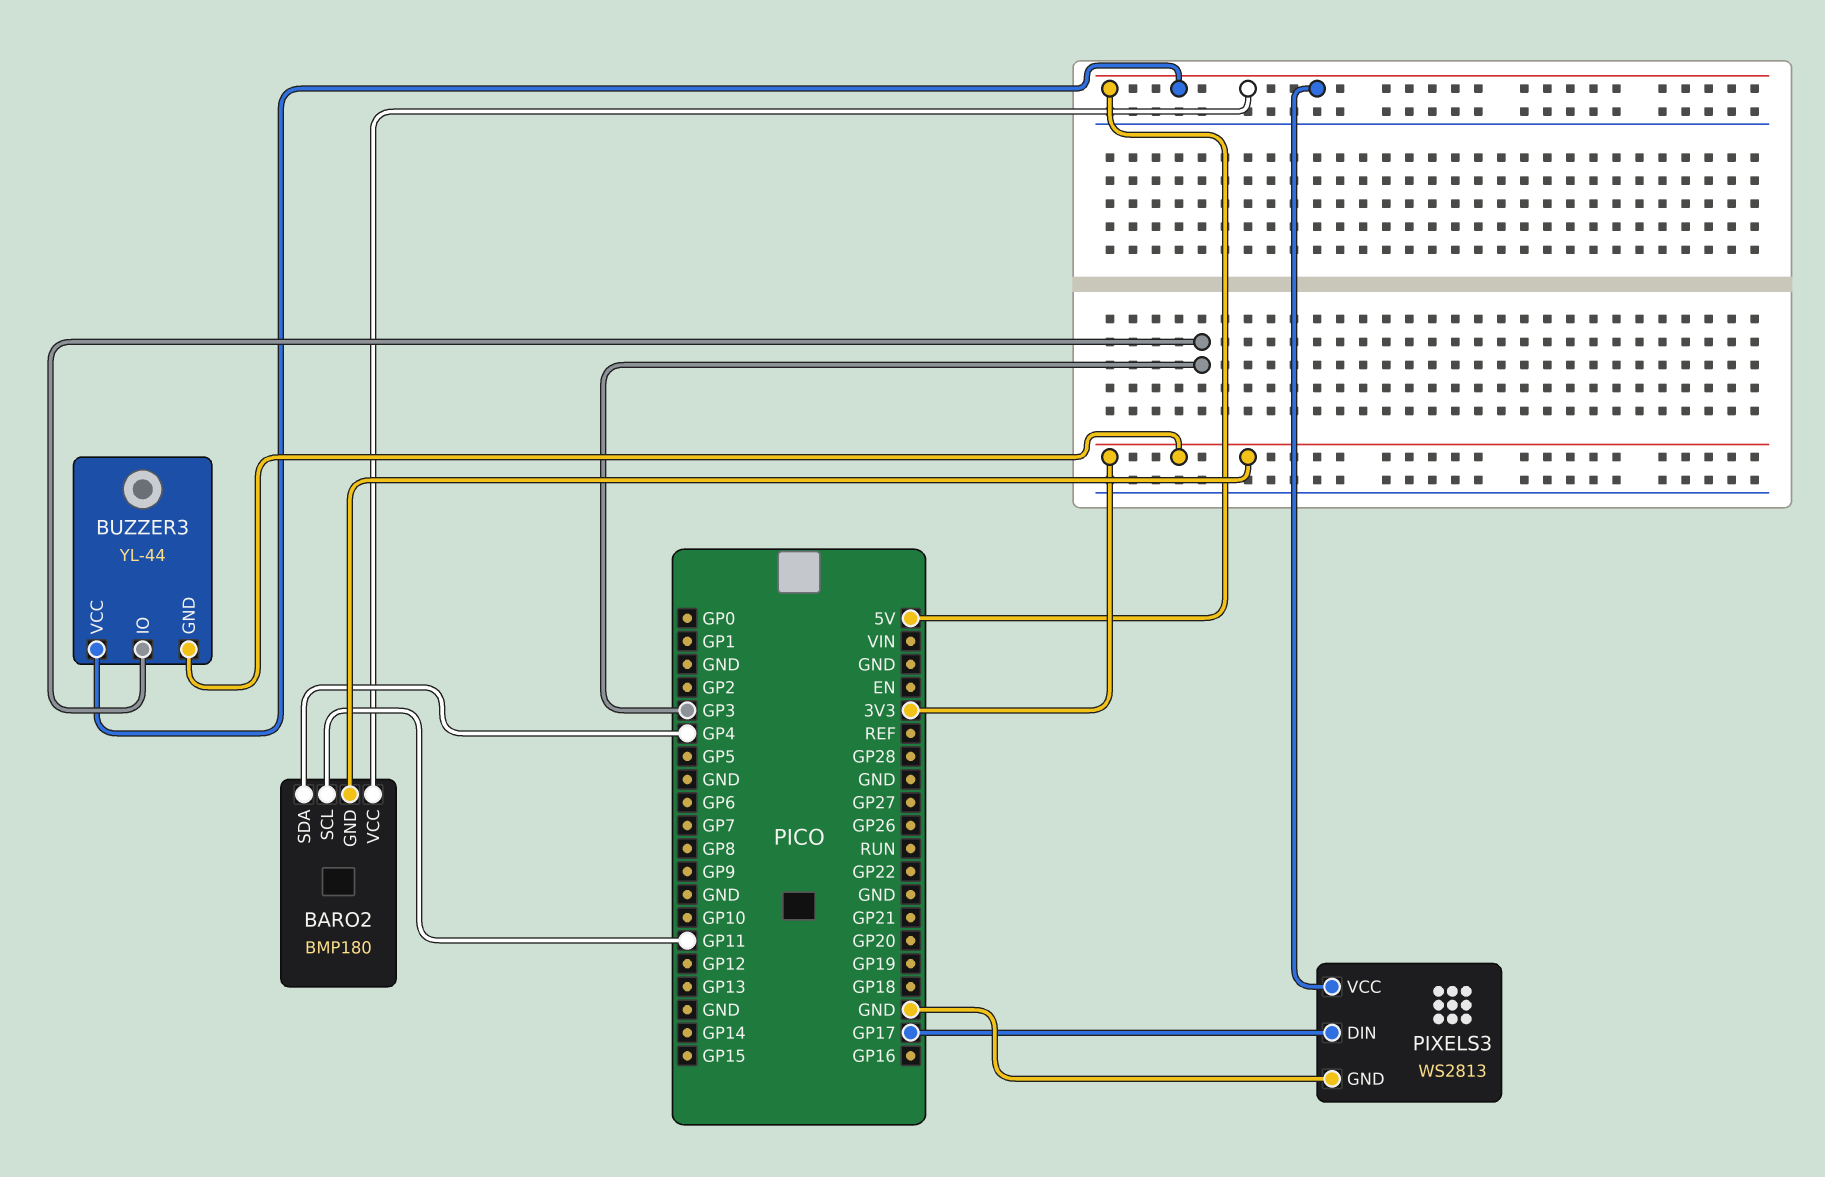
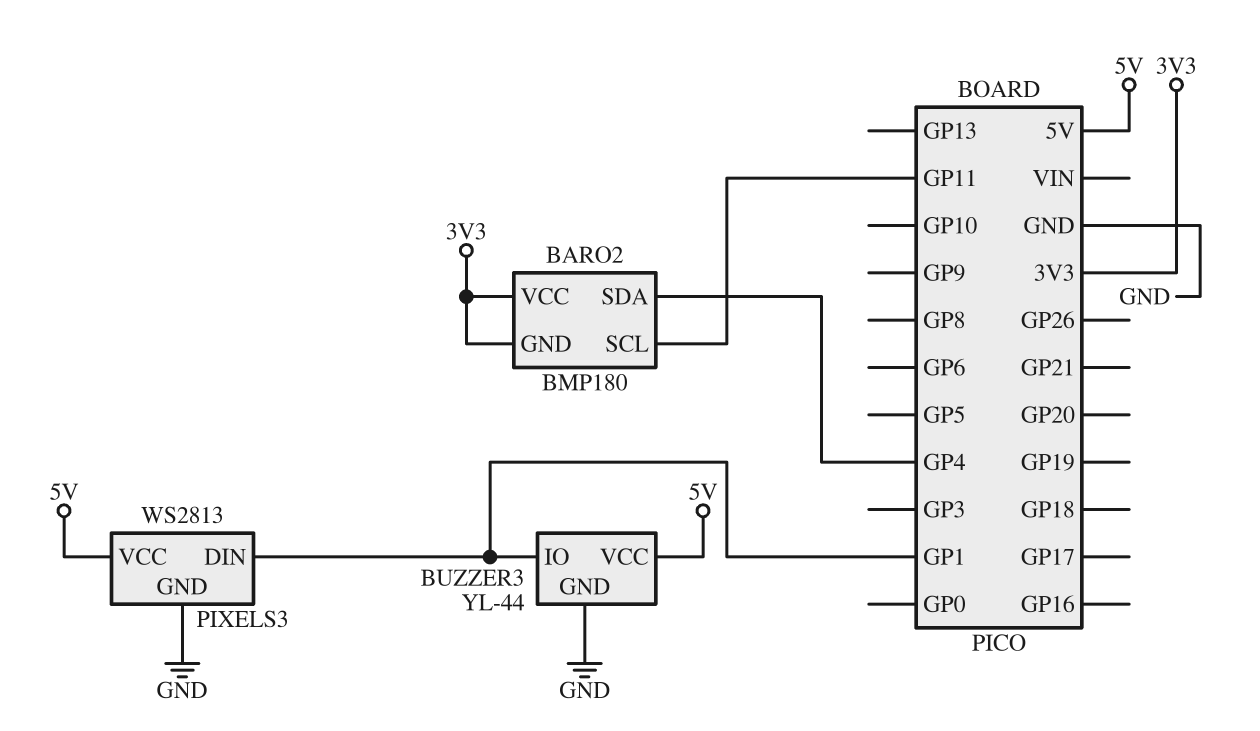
BARO2 pin VCC: 5V -> 3V3
BUZZER3 pin GND: 3V3 -> GND
BUZZER3 pin IO: GP3 -> GP1
PIXELS3 pin DIN: GP17 -> GP1

